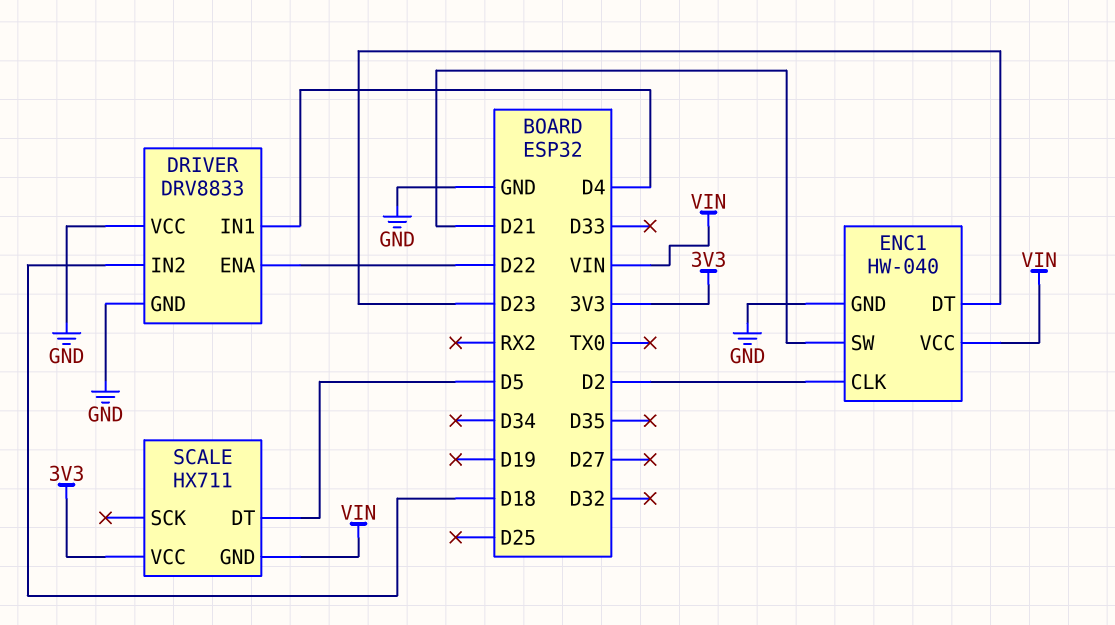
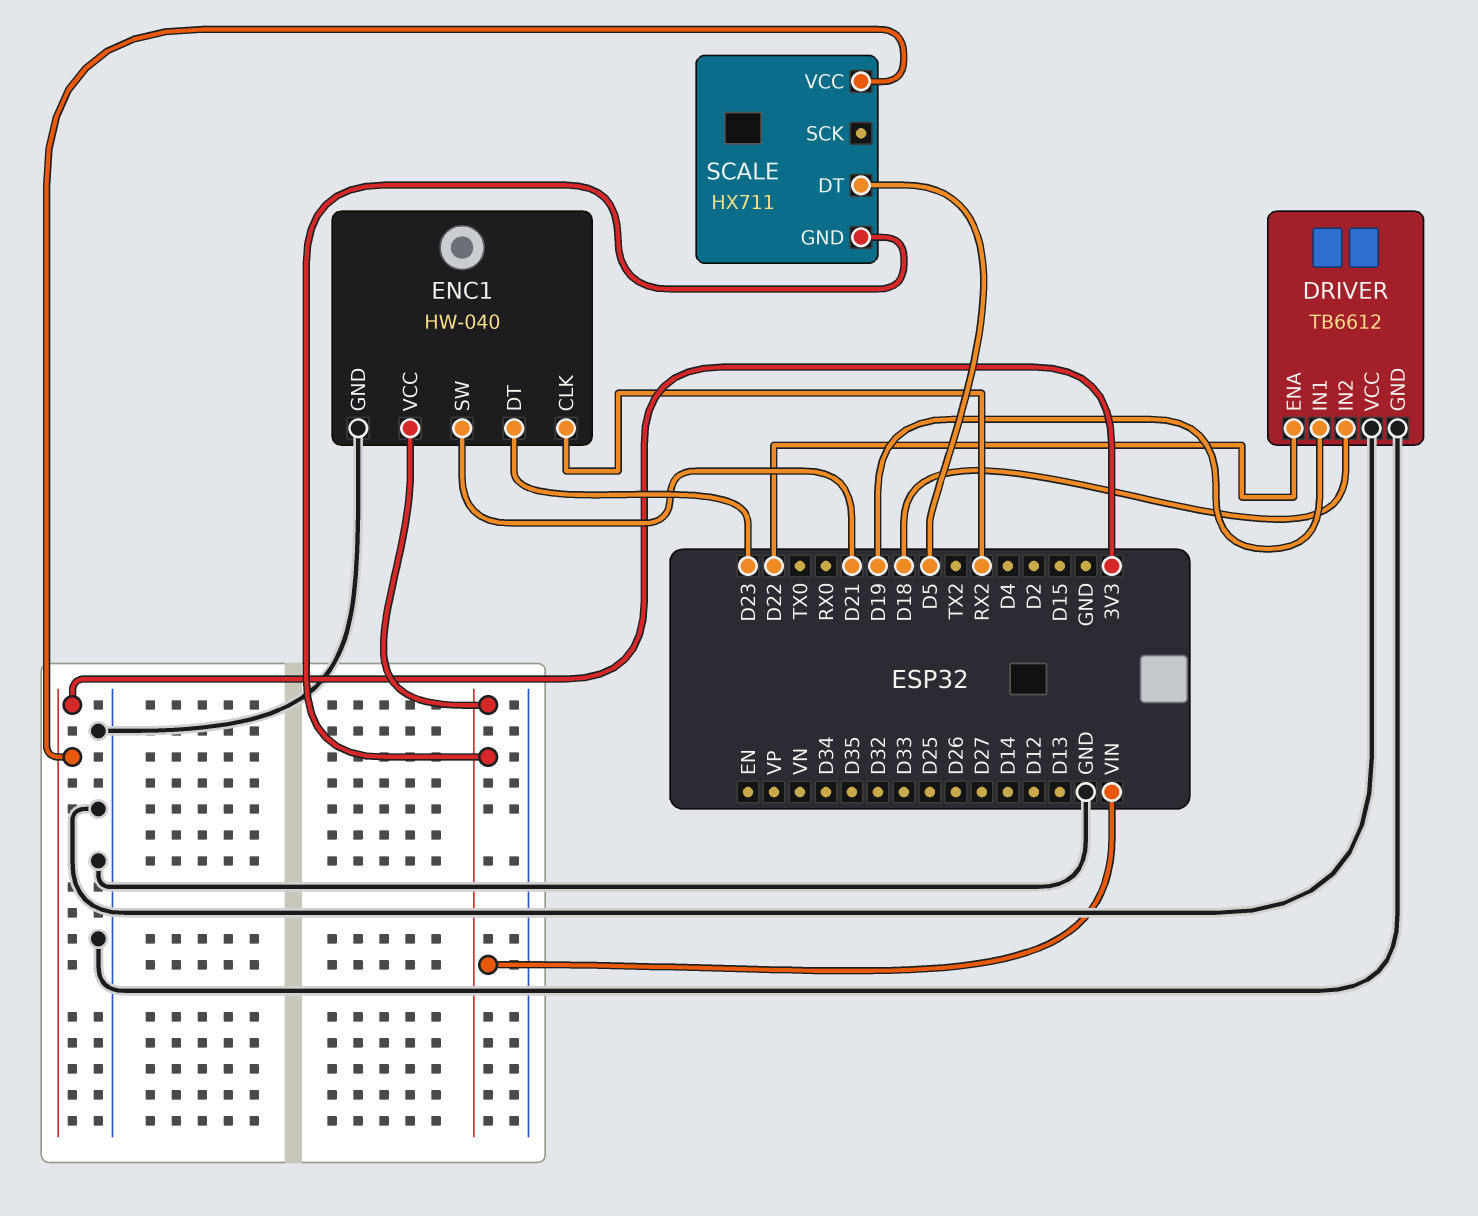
DRIVER: DRV8833 -> TB6612
DRIVER pin IN1: D4 -> D19
ENC1 pin CLK: D2 -> RX2

